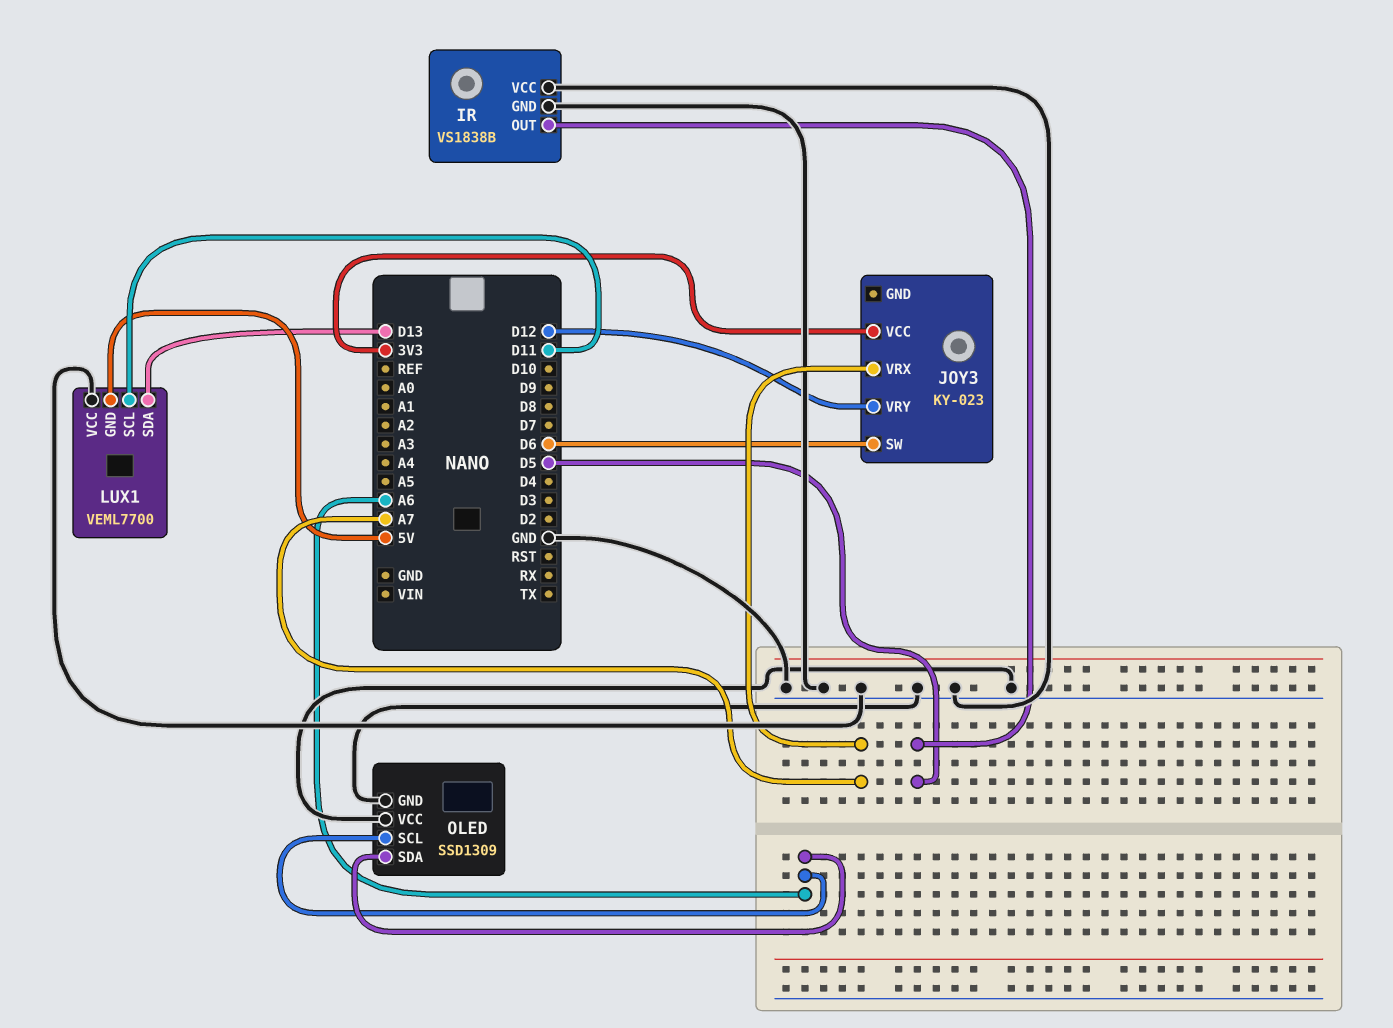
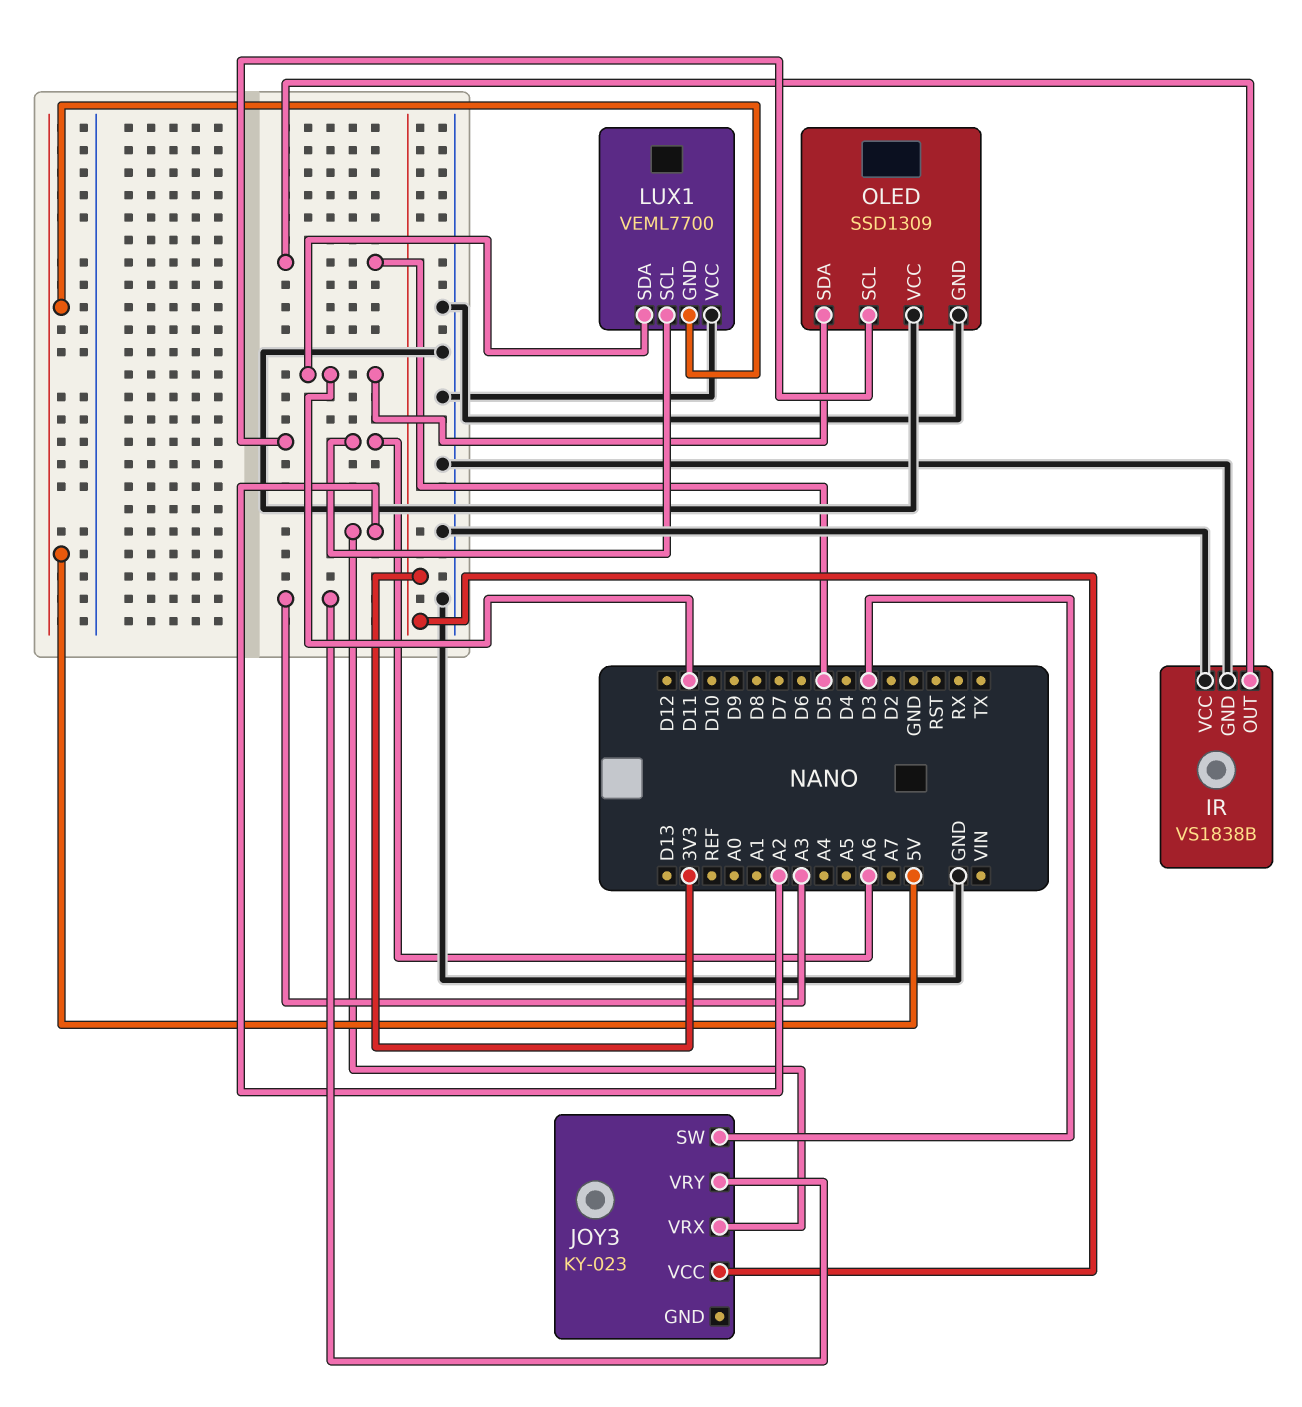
JOY3 pin SW: D6 -> D3
JOY3 pin VRX: A7 -> A2
JOY3 pin VRY: D12 -> A3
LUX1 pin SCL: D11 -> A6
LUX1 pin SDA: D13 -> D11
OLED pin SDA: A6 -> D11

